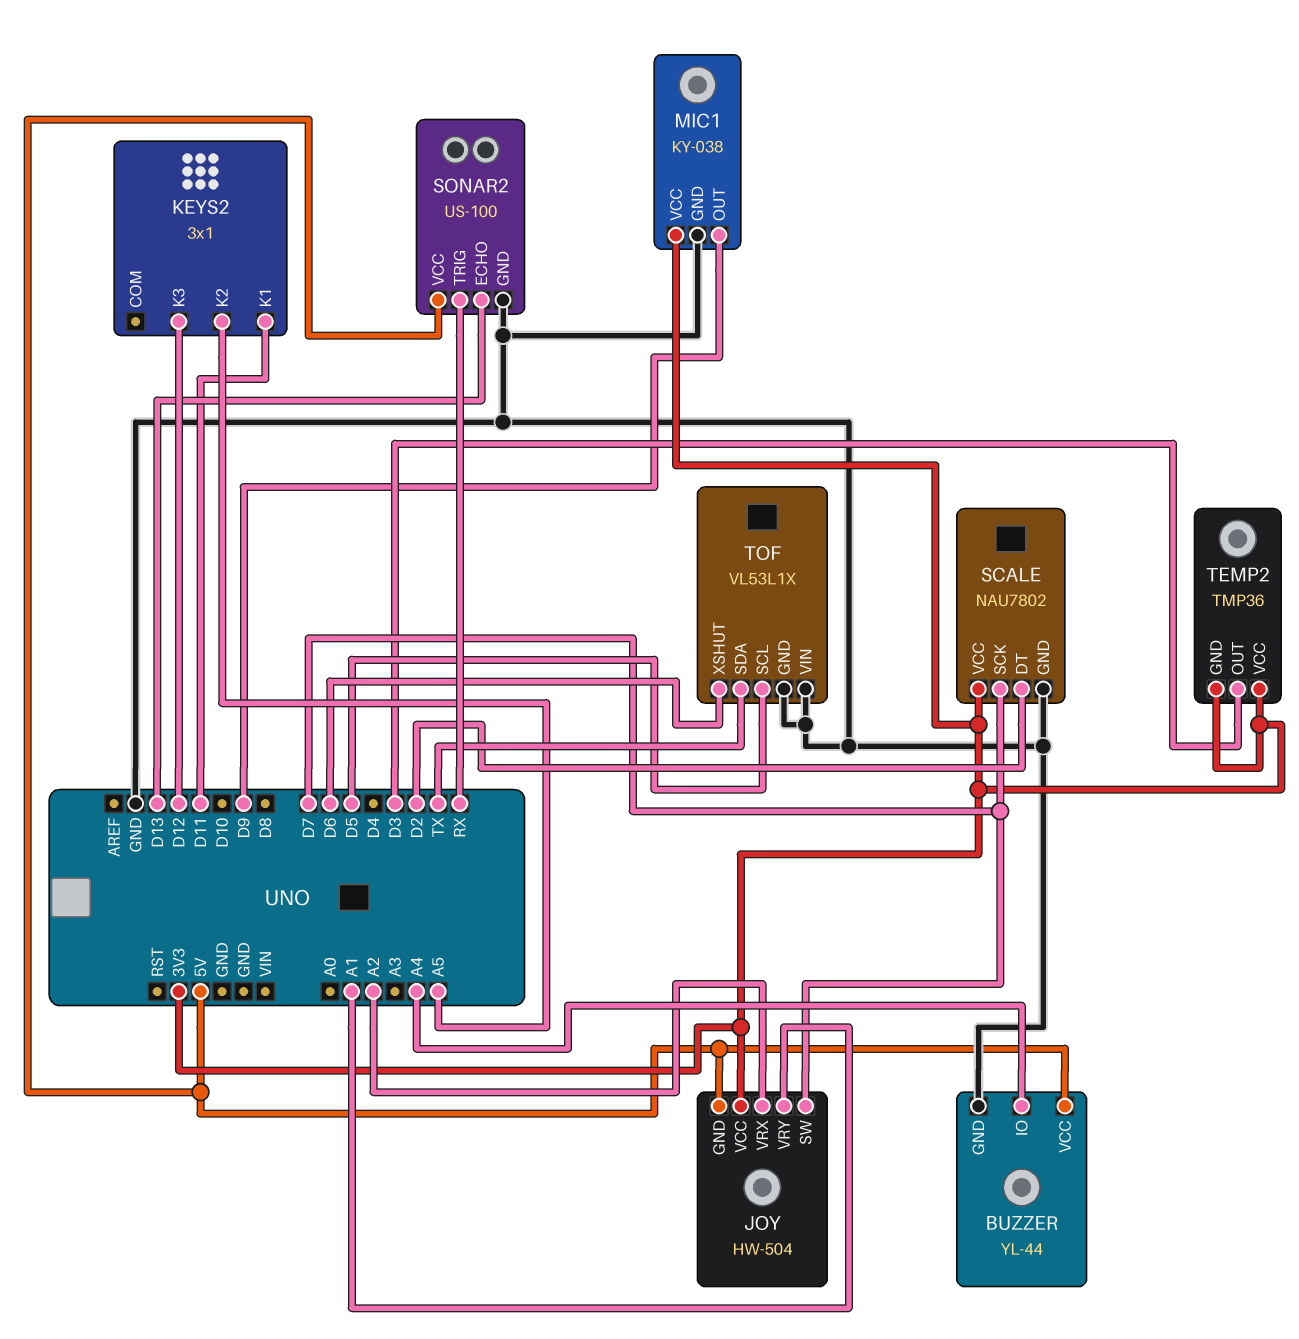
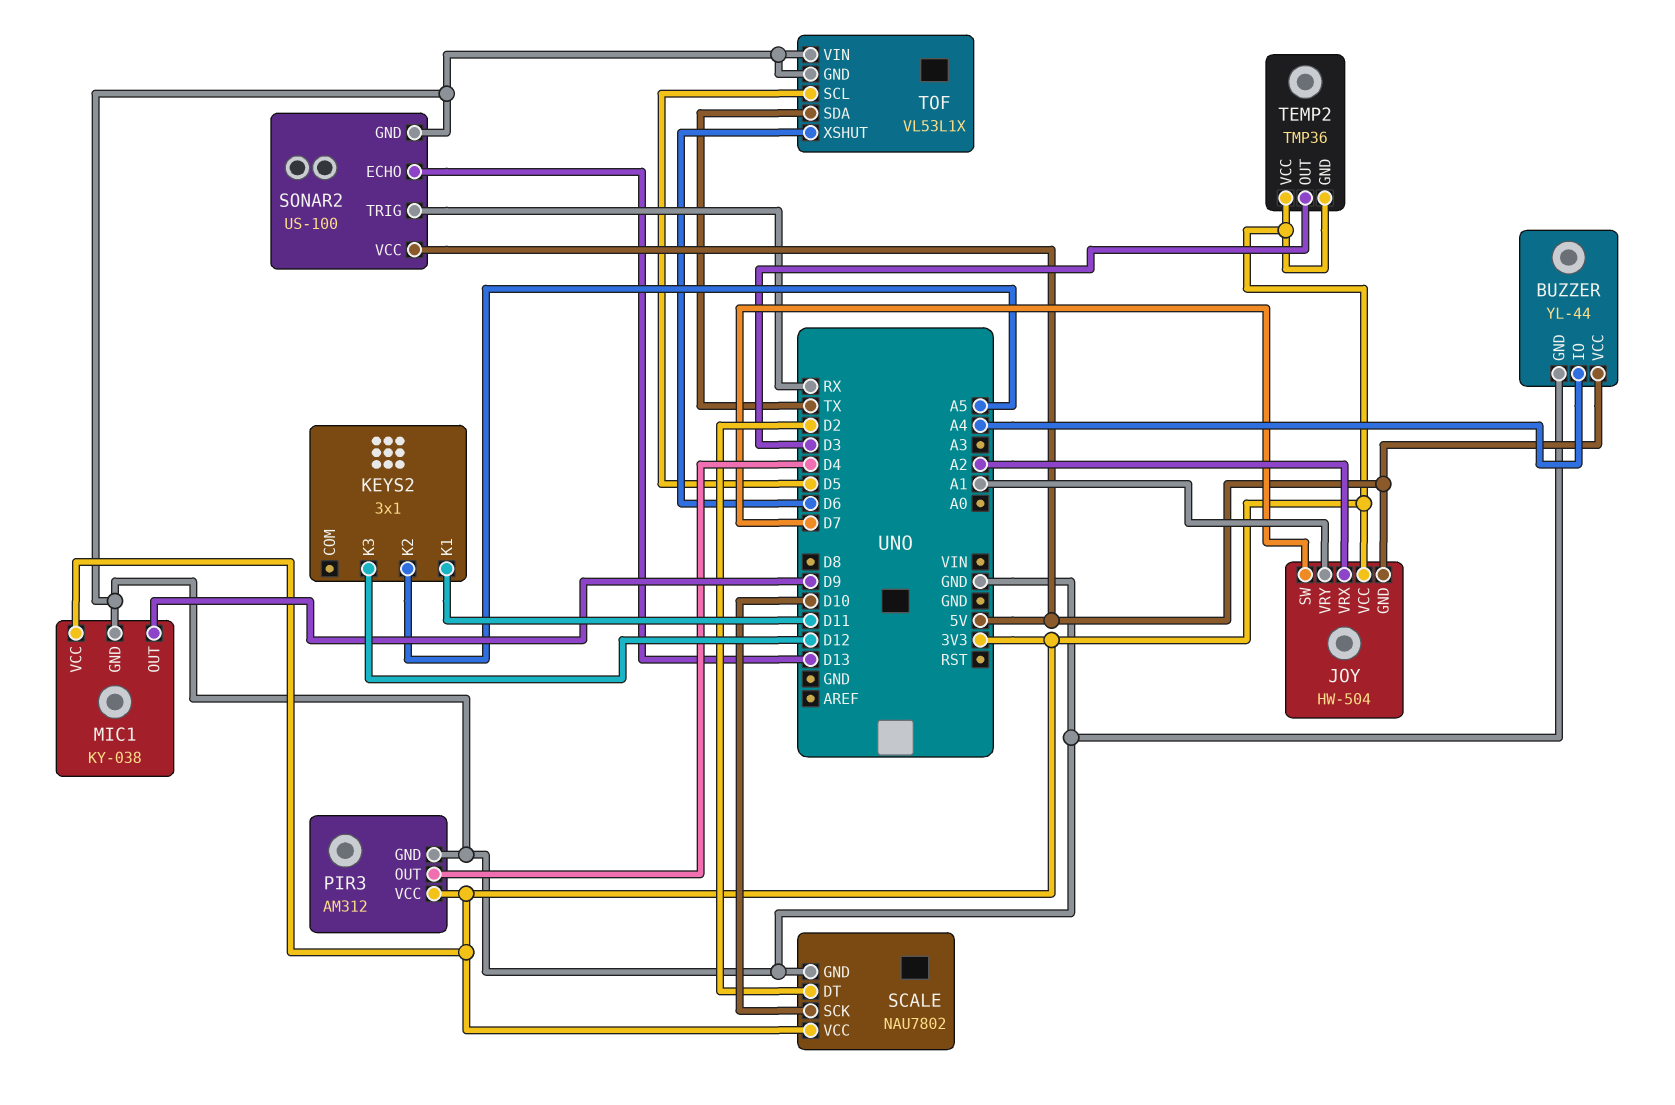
PIR3: none -> AM312
PIR3 pin GND: none -> GND
PIR3 pin OUT: none -> D4
PIR3 pin VCC: none -> 3V3
SCALE pin SCK: D7 -> D10

